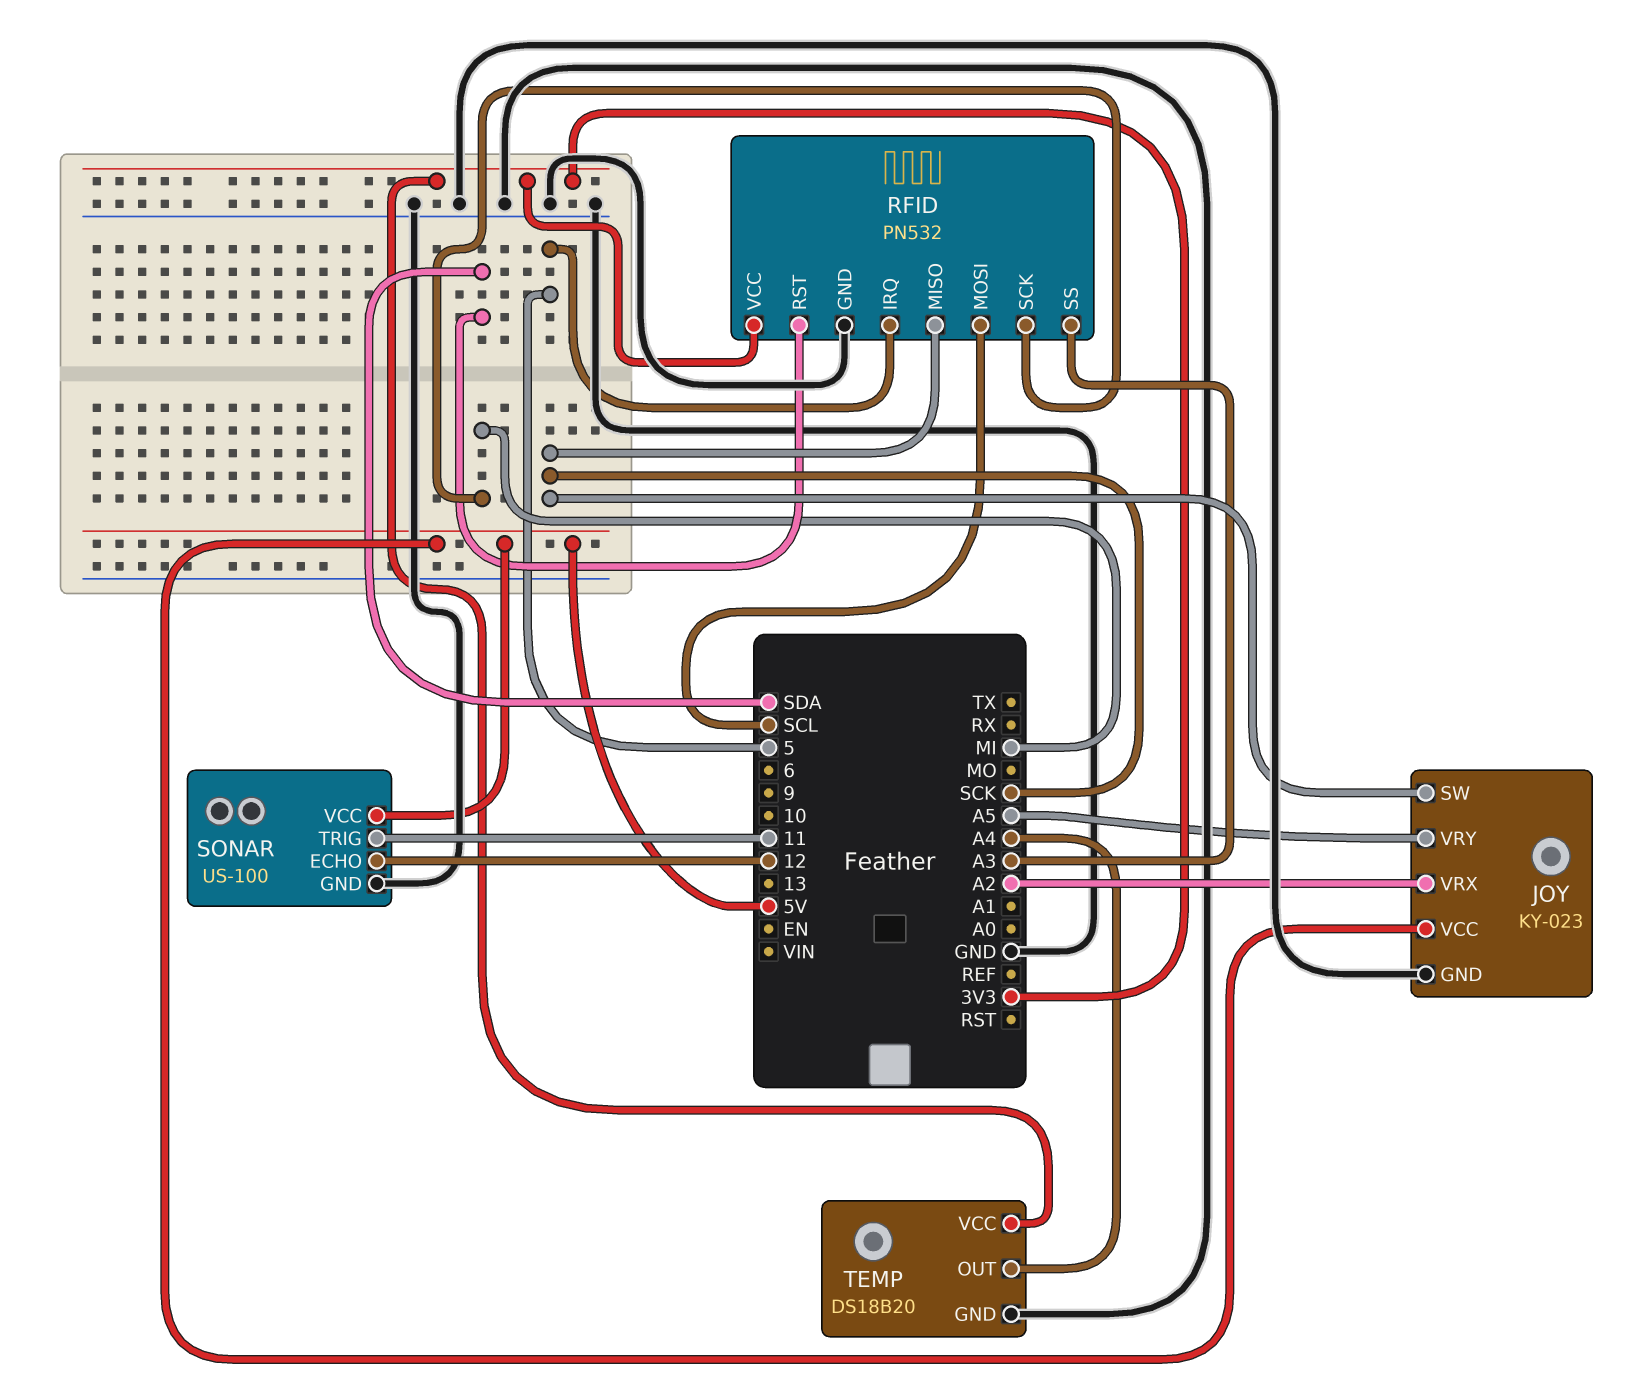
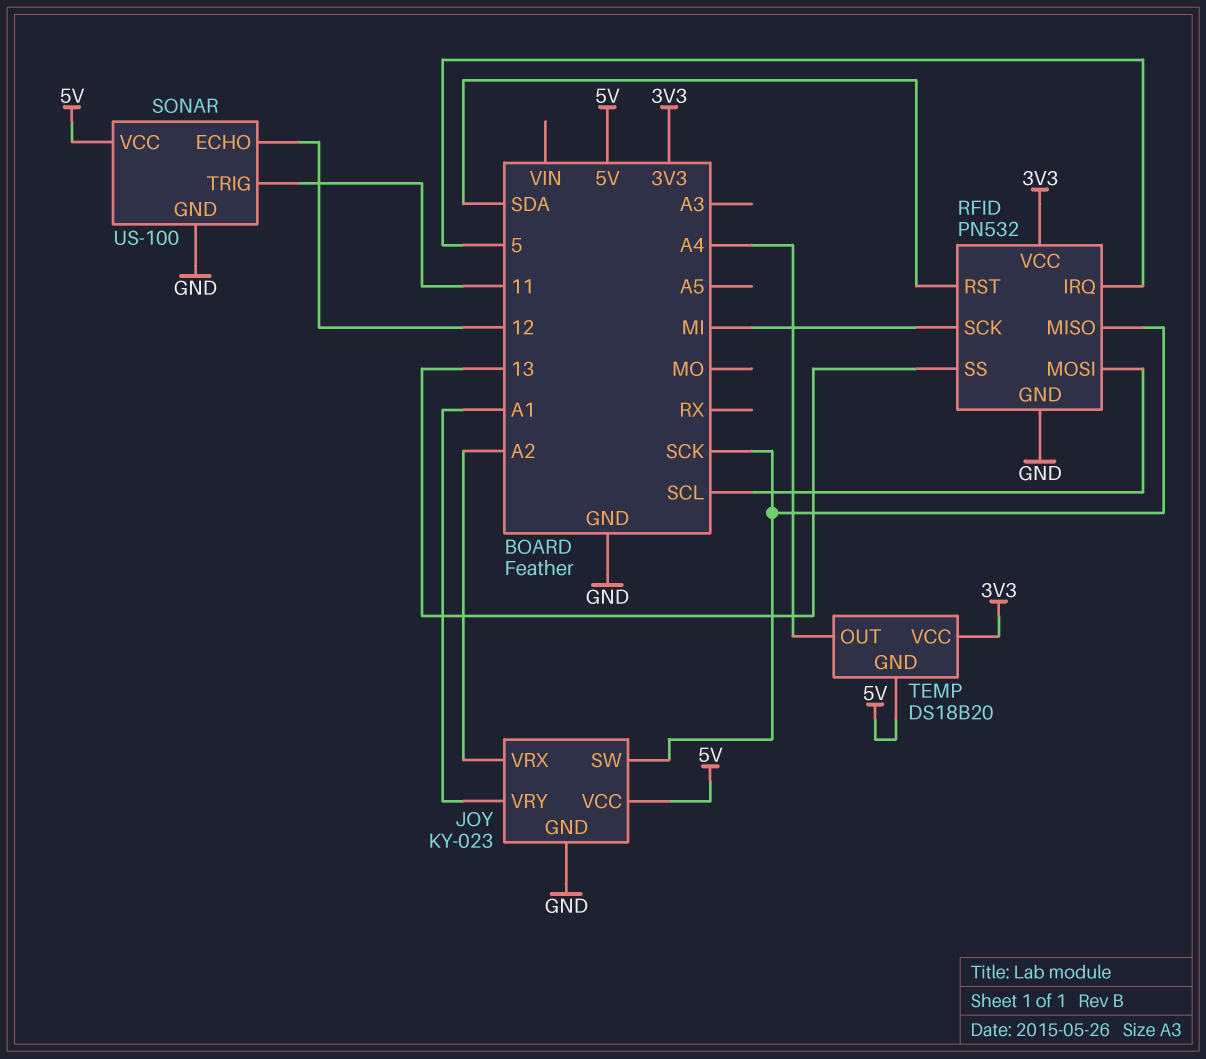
JOY pin VRY: A5 -> A1
RFID pin SS: A3 -> 13
TEMP pin GND: GND -> 5V

